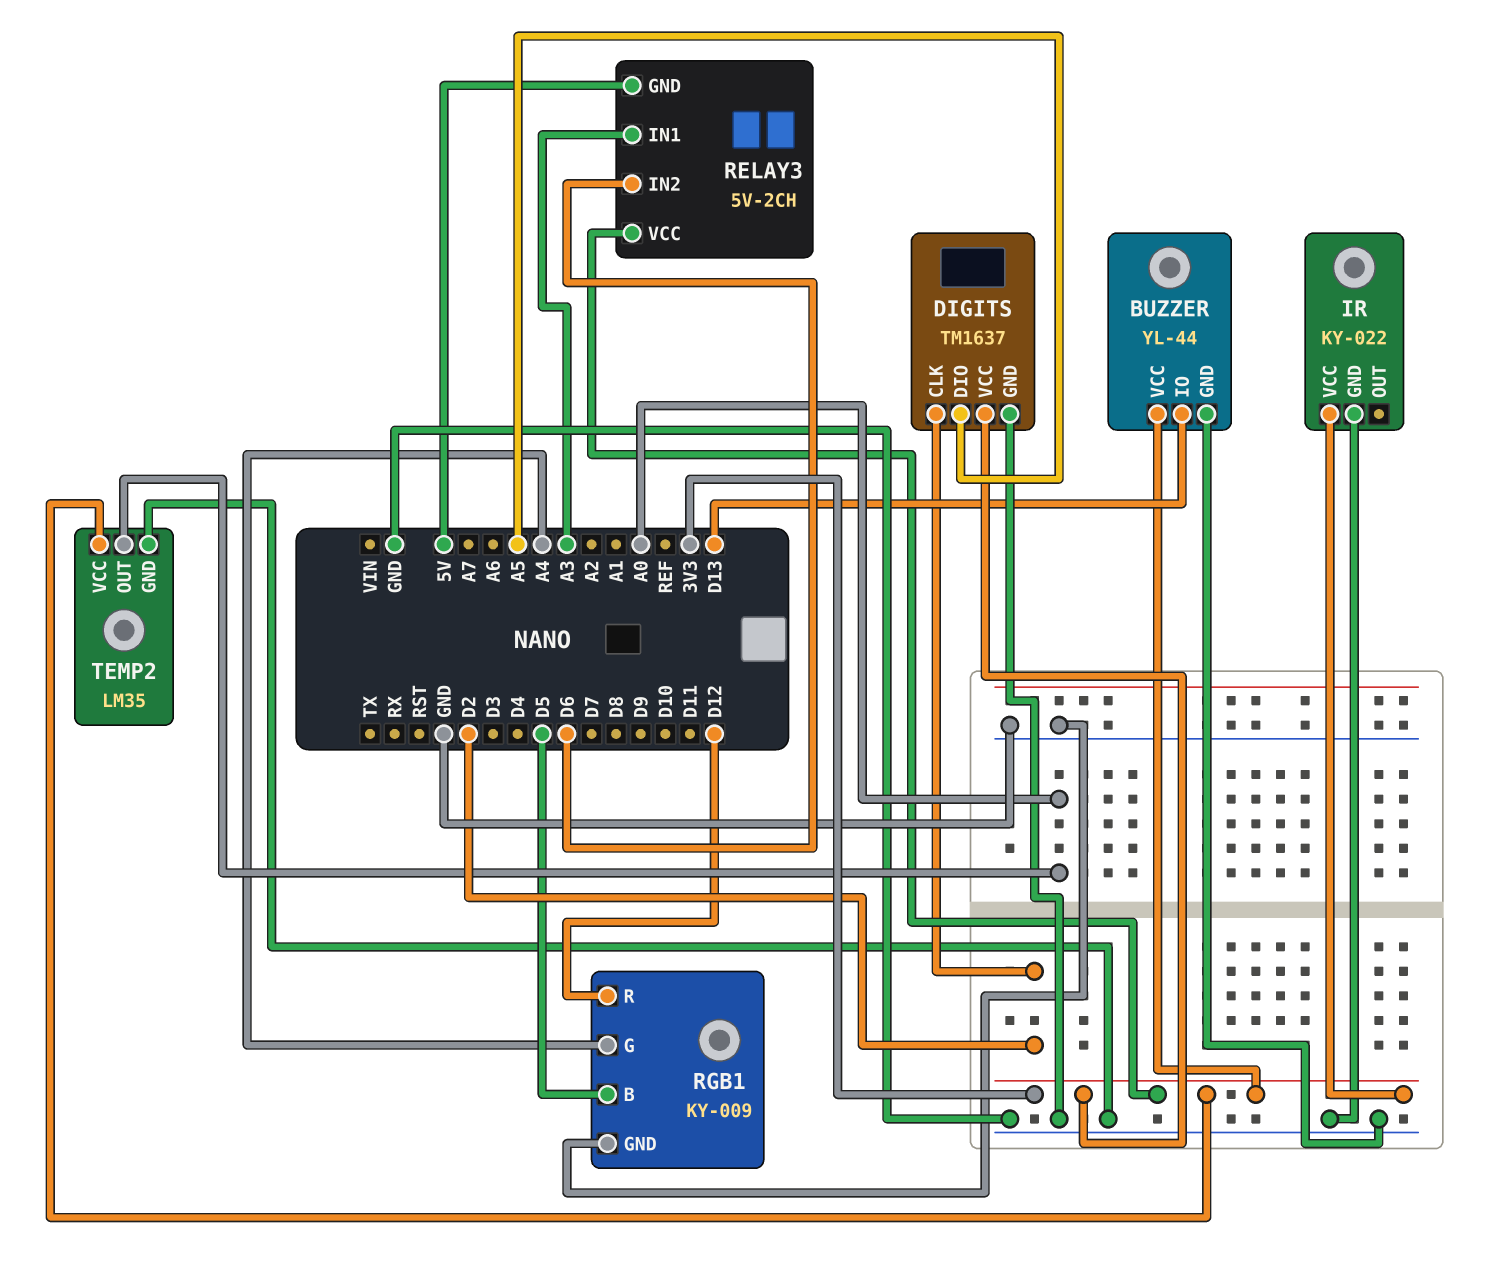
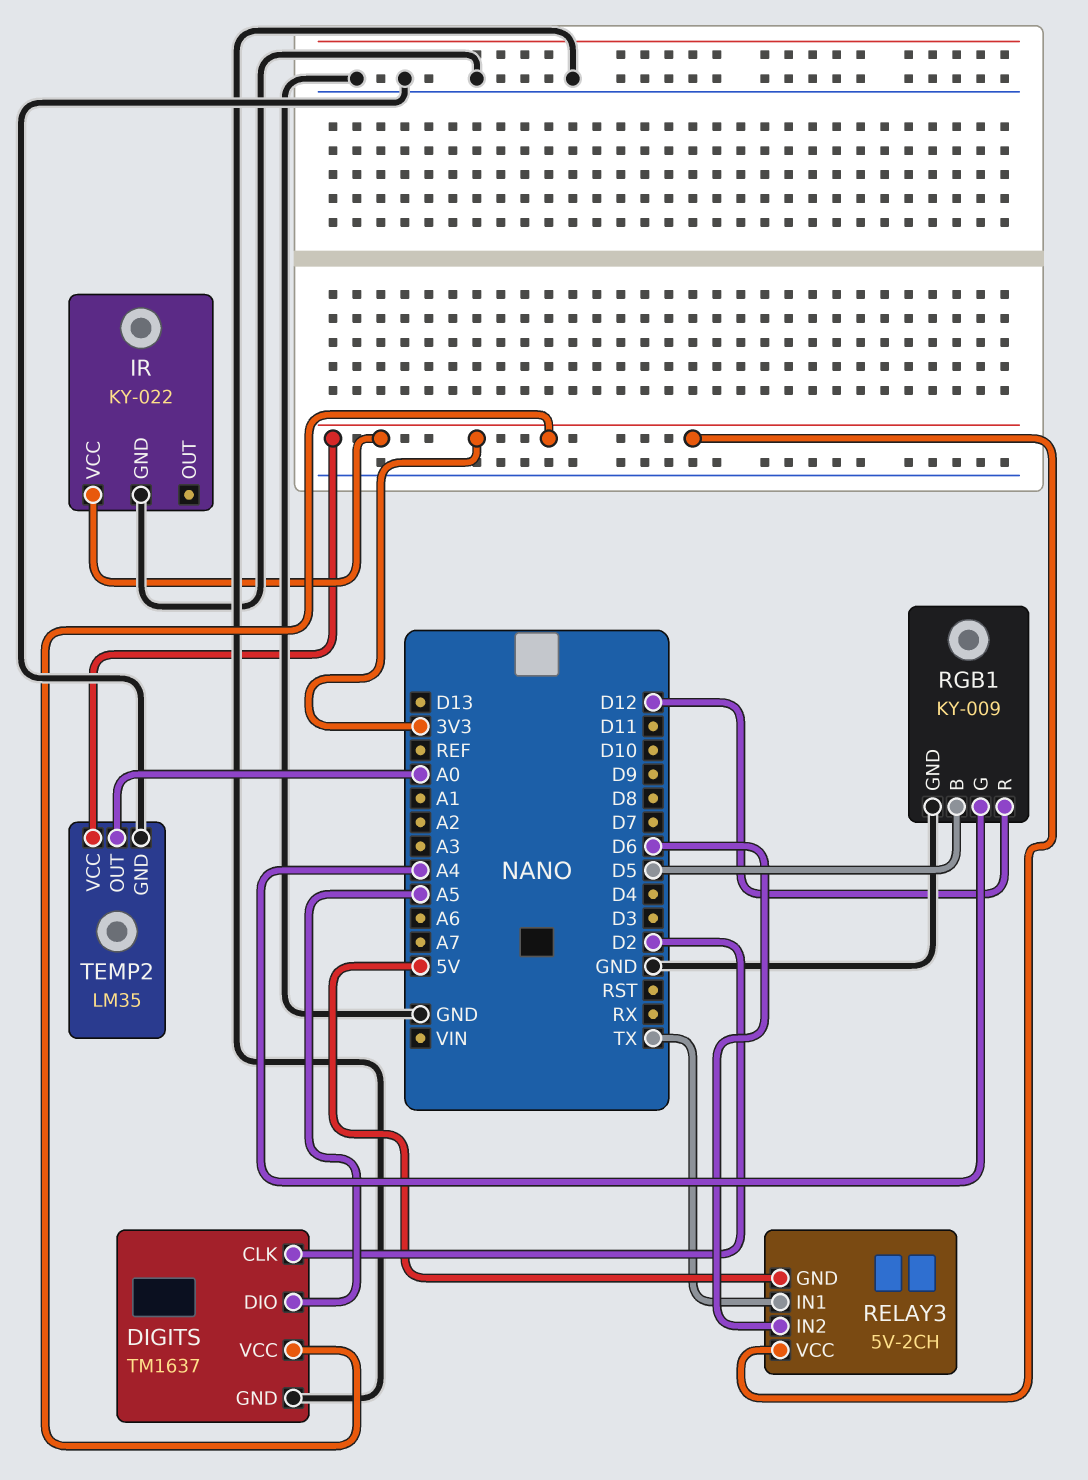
BUZZER: YL-44 -> none
BUZZER pin GND: GND -> none
BUZZER pin IO: D13 -> none
BUZZER pin VCC: 3V3 -> none
RELAY3 pin IN1: A3 -> TX

